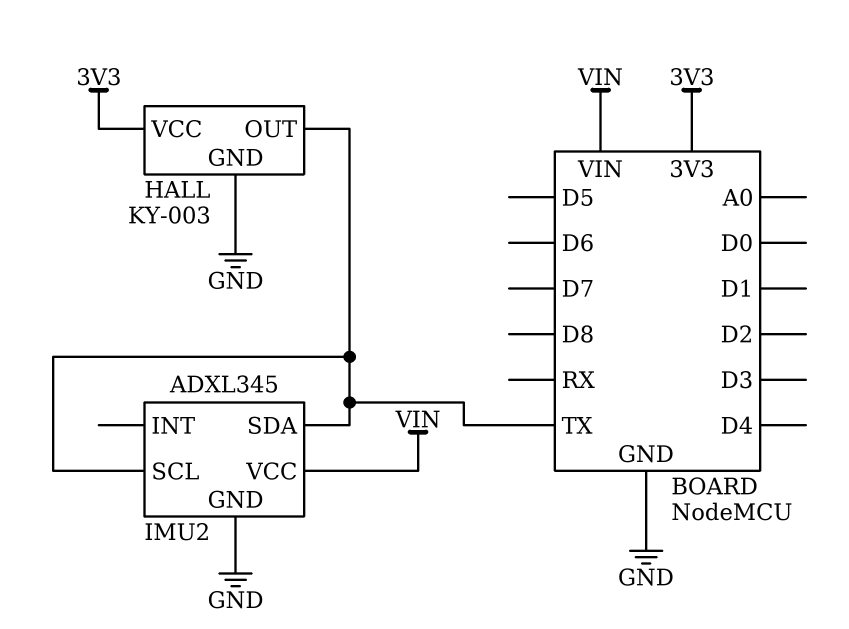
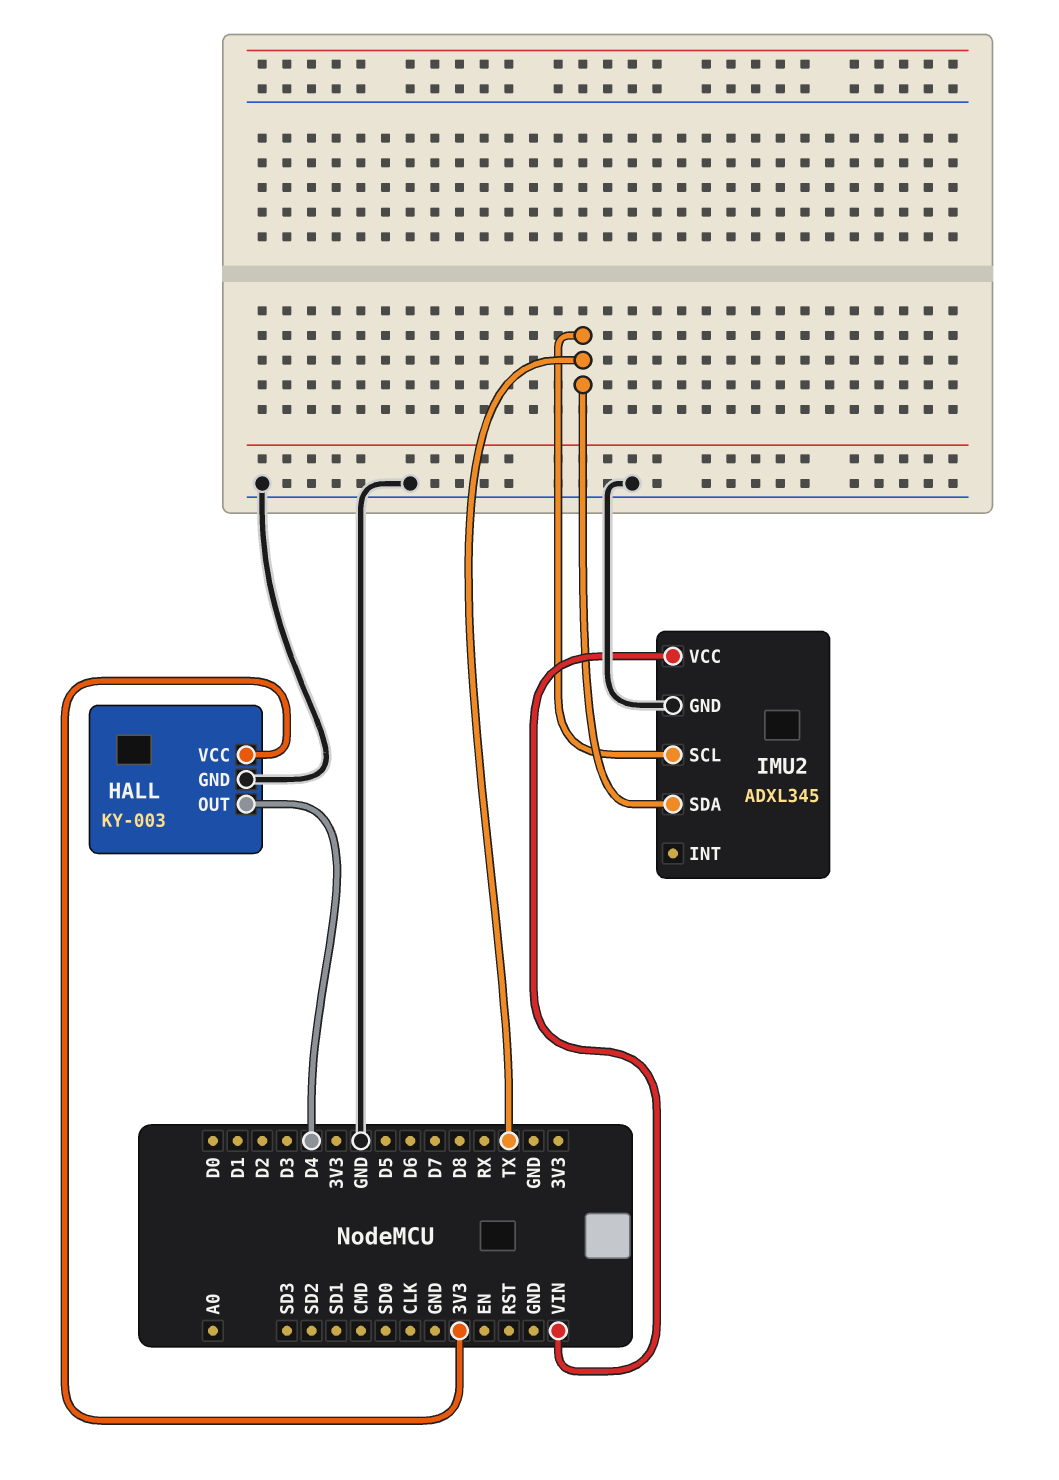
HALL pin OUT: TX -> D4

